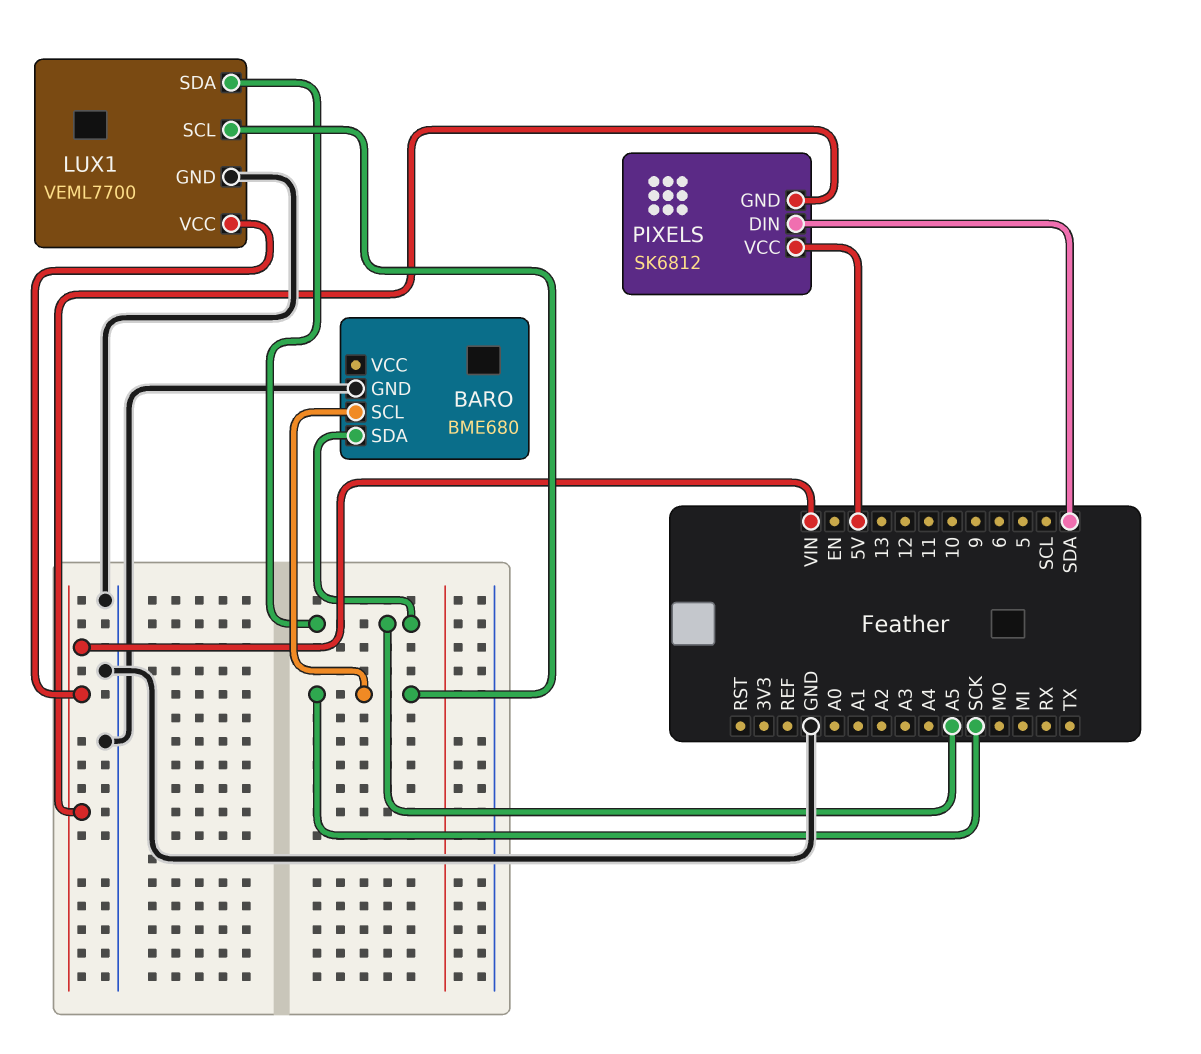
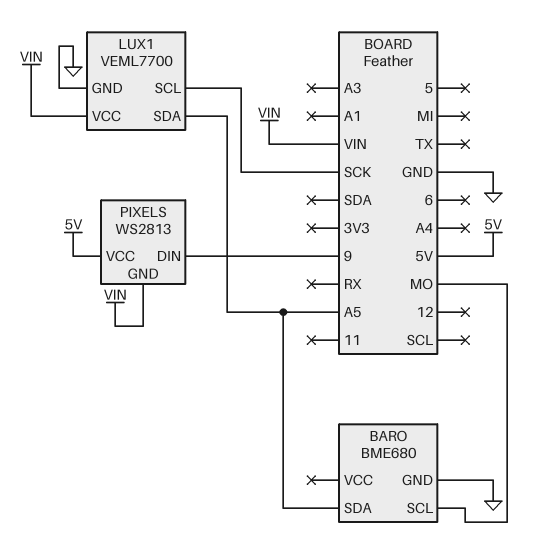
BARO pin SCL: SCK -> MO
PIXELS: SK6812 -> WS2813
PIXELS pin DIN: SDA -> 9

